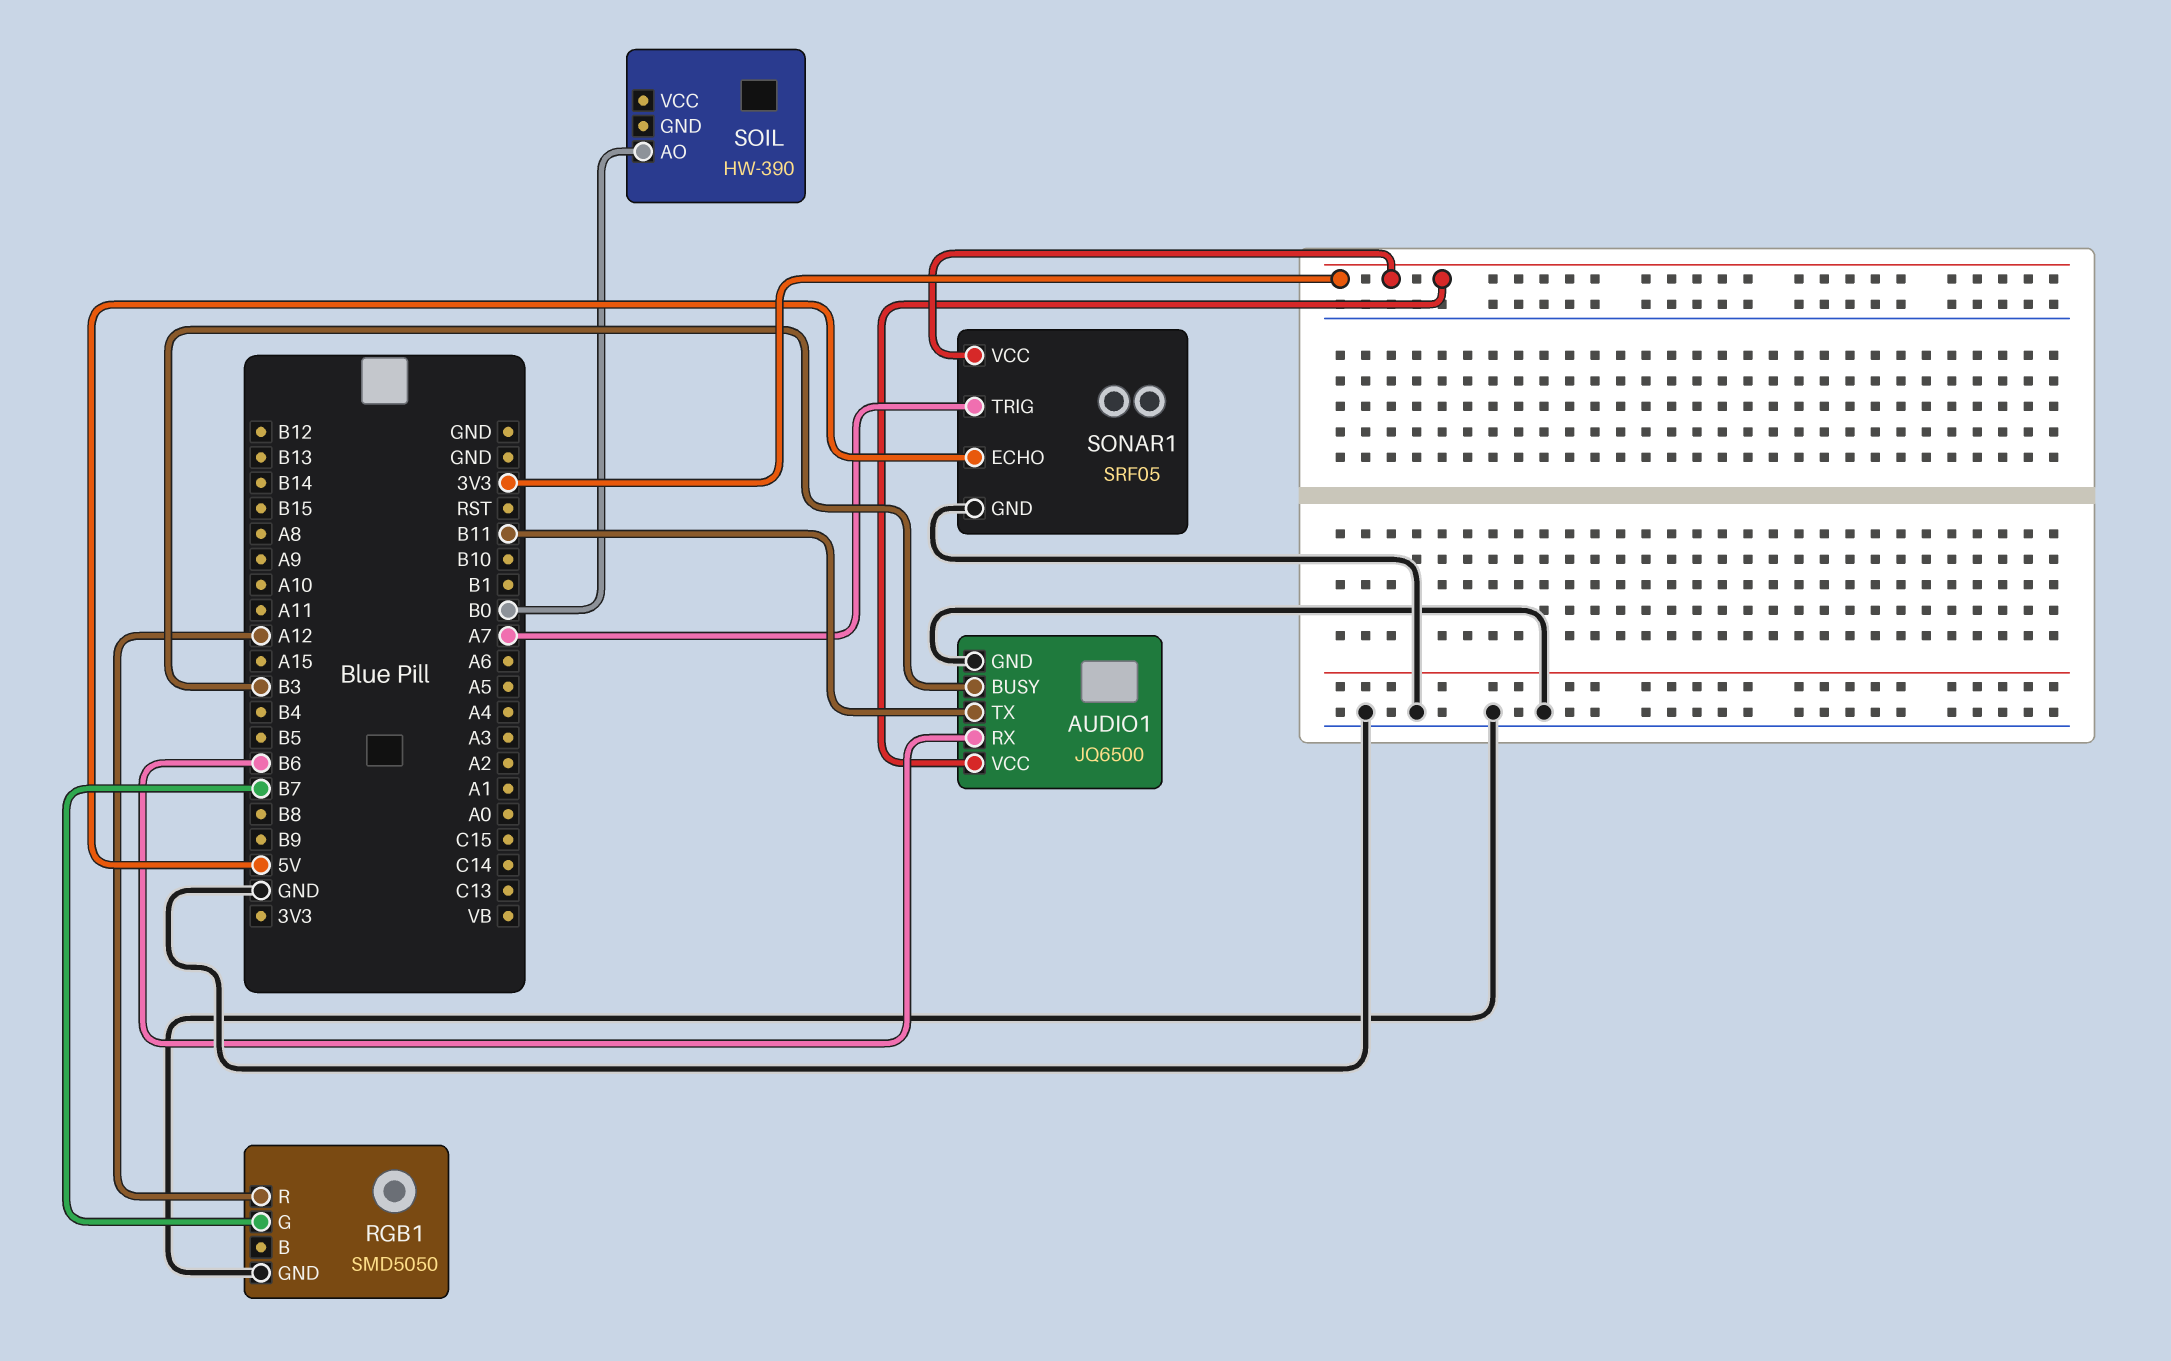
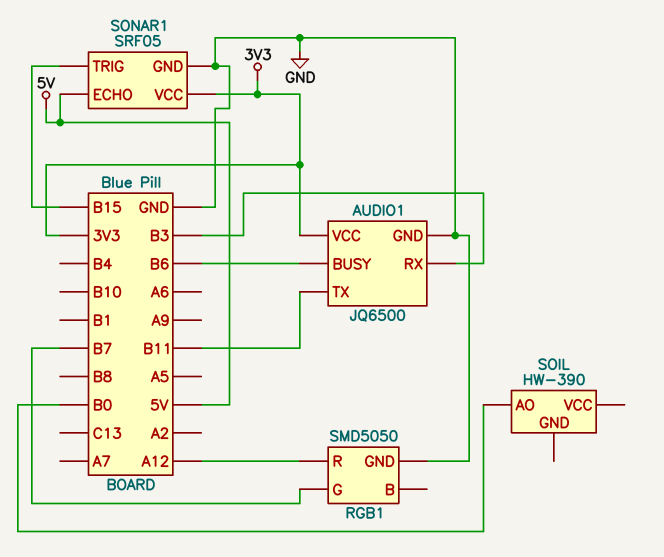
AUDIO1 pin BUSY: B3 -> B6
AUDIO1 pin RX: B6 -> B3
SONAR1 pin TRIG: A7 -> B15

